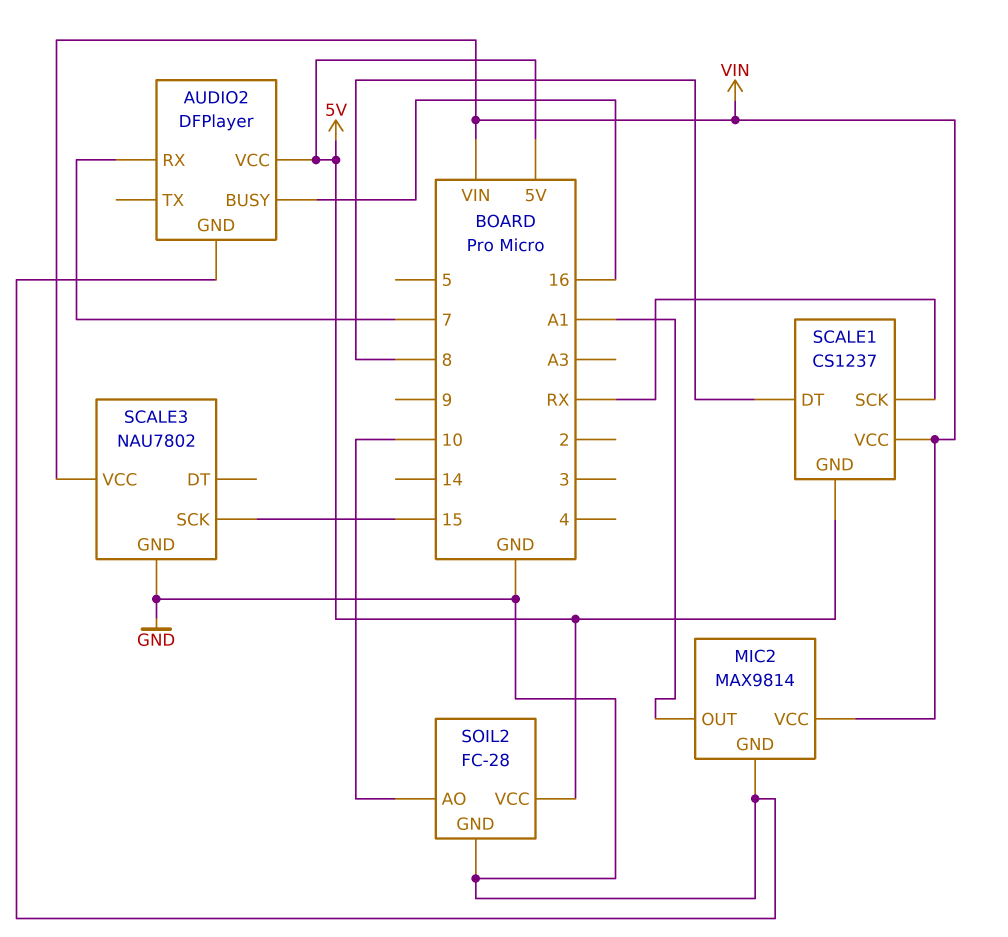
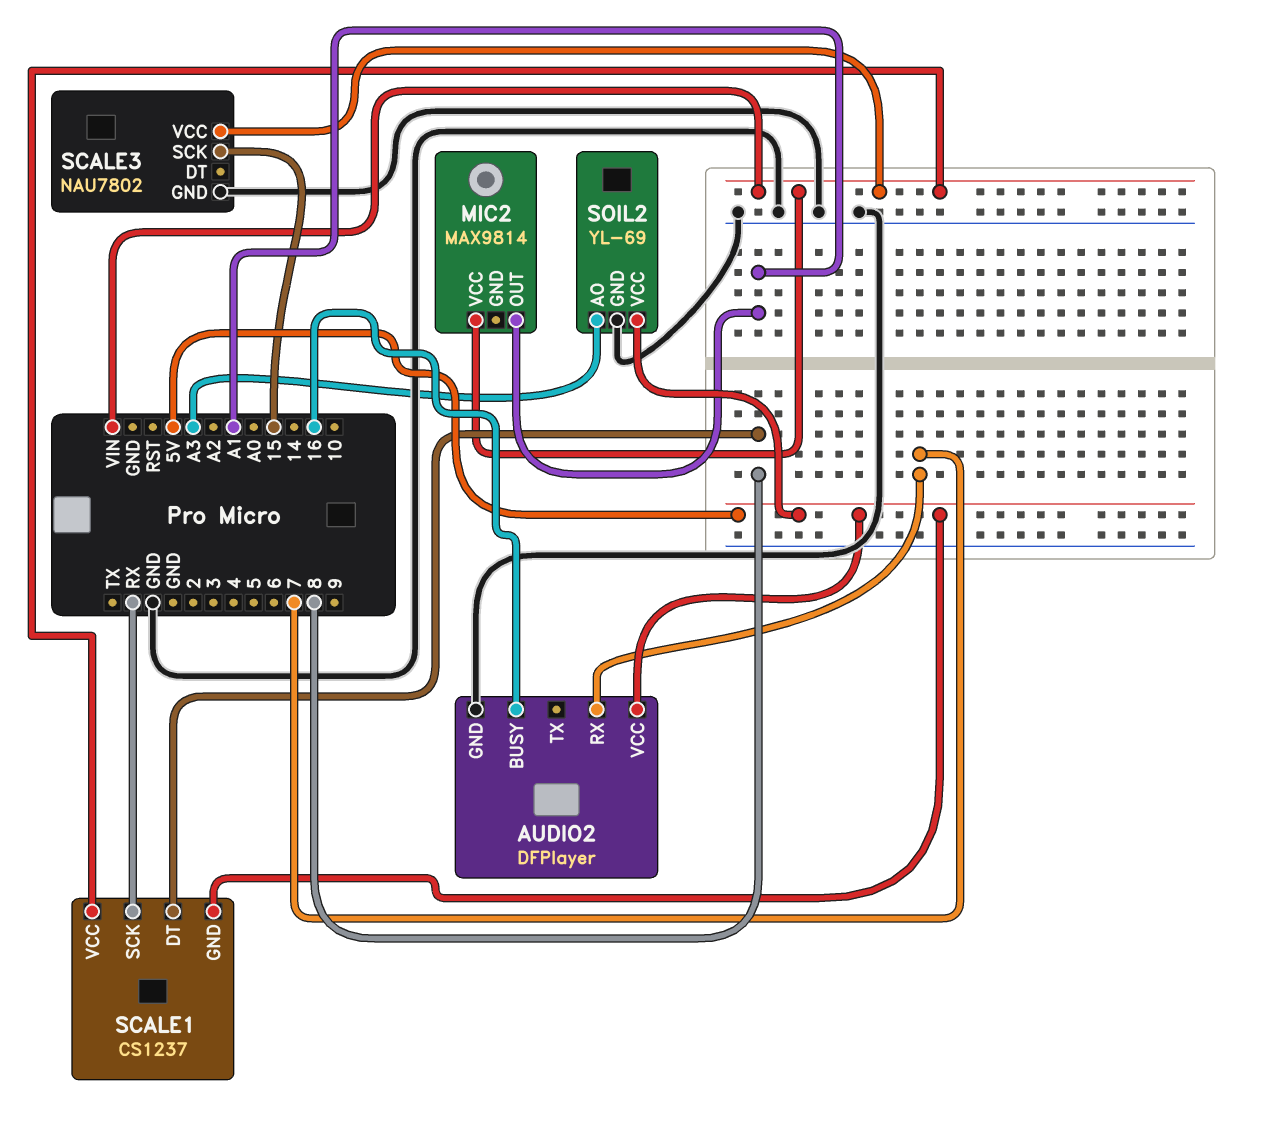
MIC2 pin GND: GND -> none
SOIL2: FC-28 -> YL-69
SOIL2 pin AO: 10 -> A3

